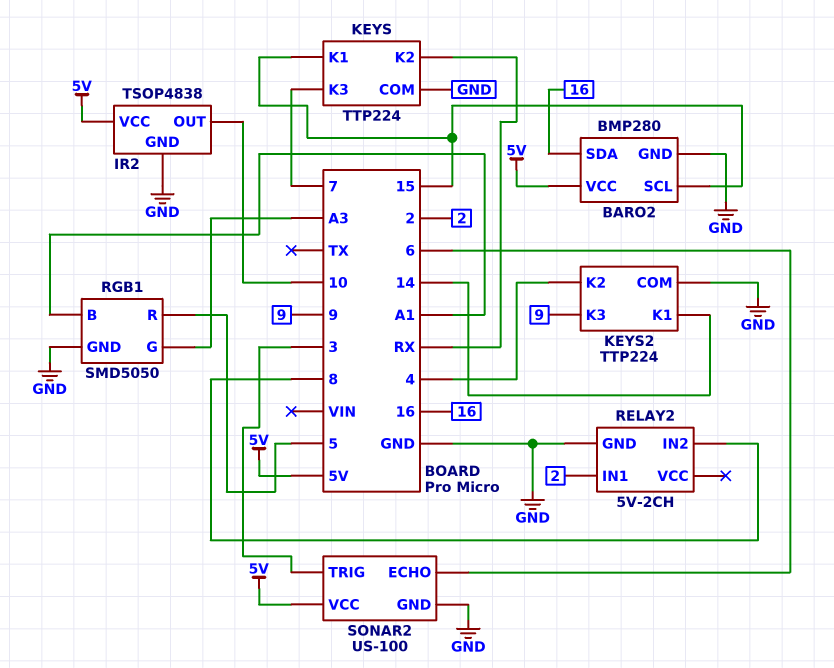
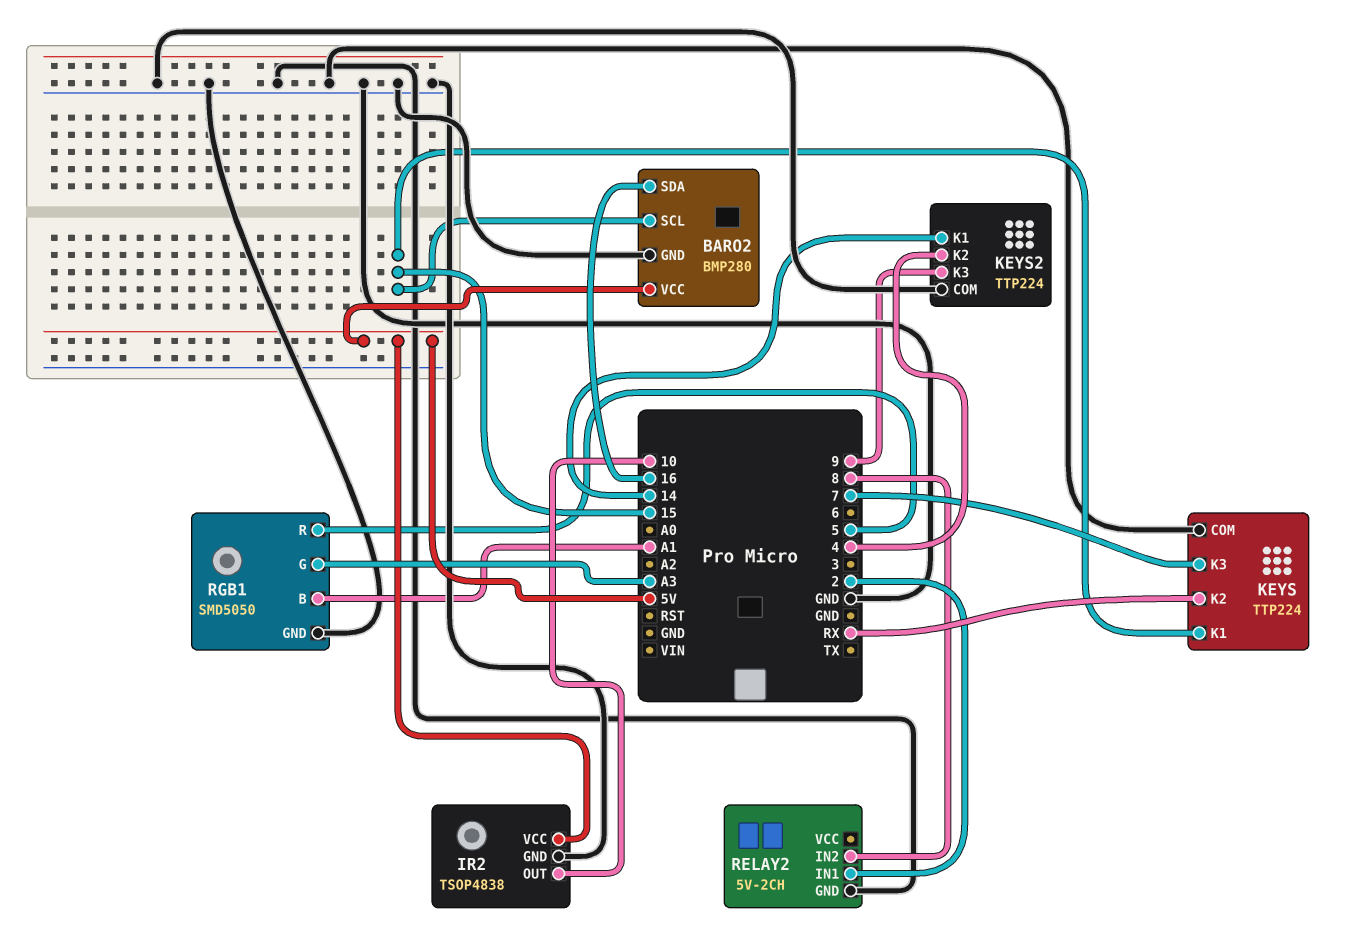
SONAR2: US-100 -> none
SONAR2 pin ECHO: 6 -> none
SONAR2 pin GND: GND -> none
SONAR2 pin TRIG: 3 -> none
SONAR2 pin VCC: 5V -> none

